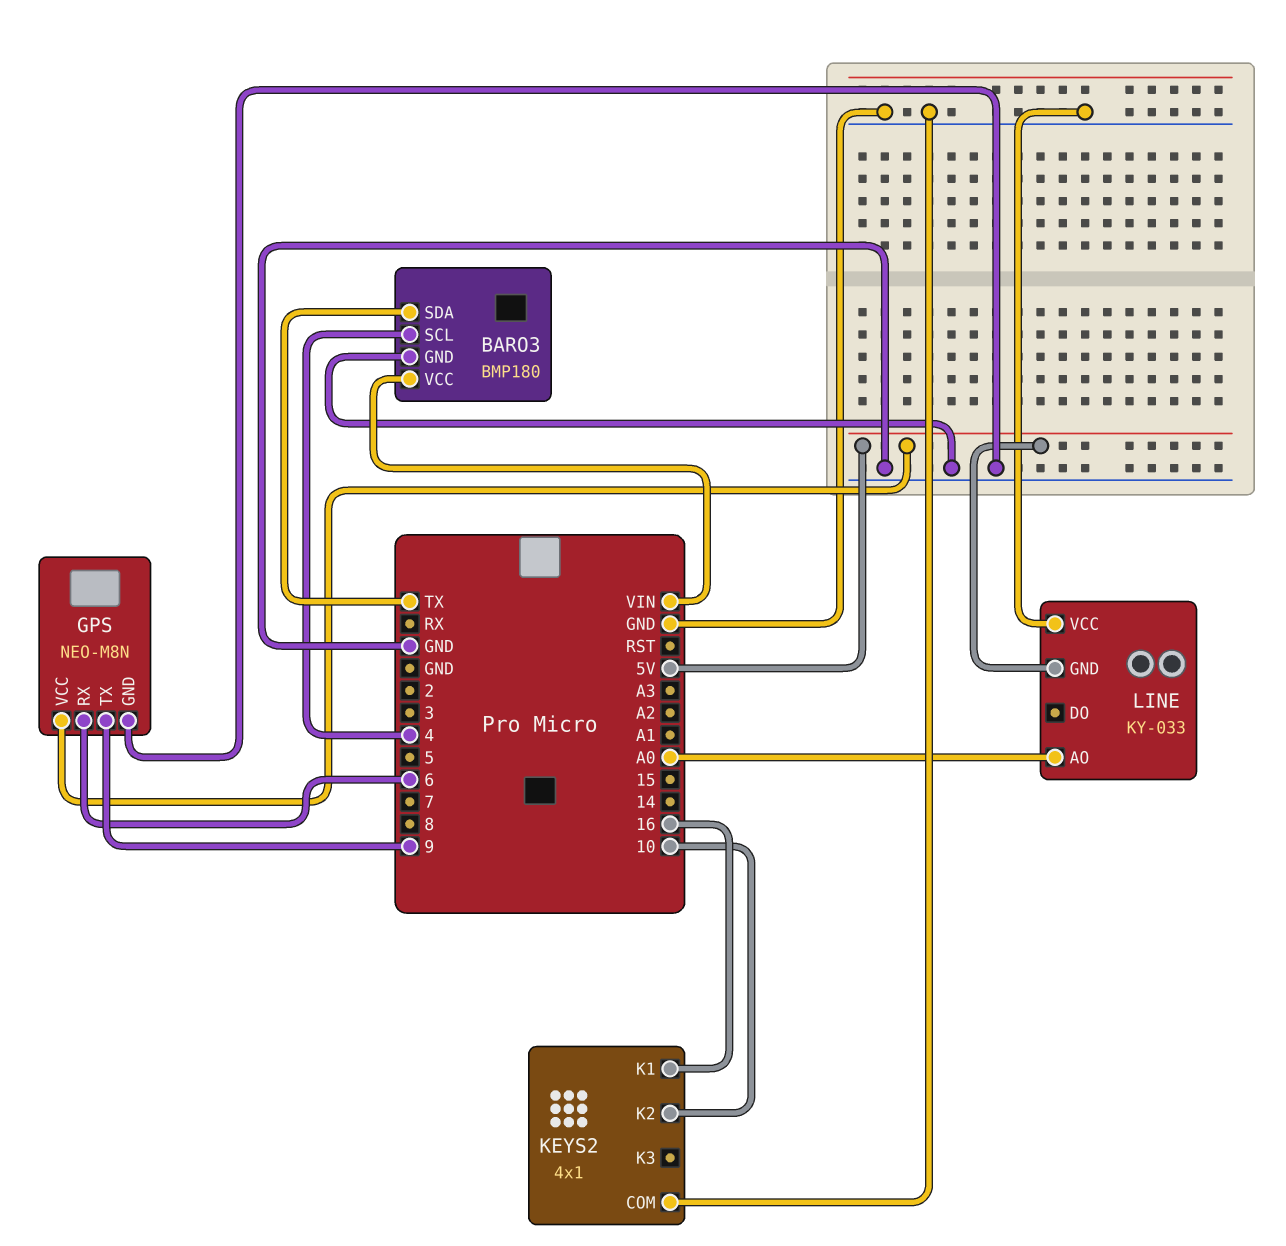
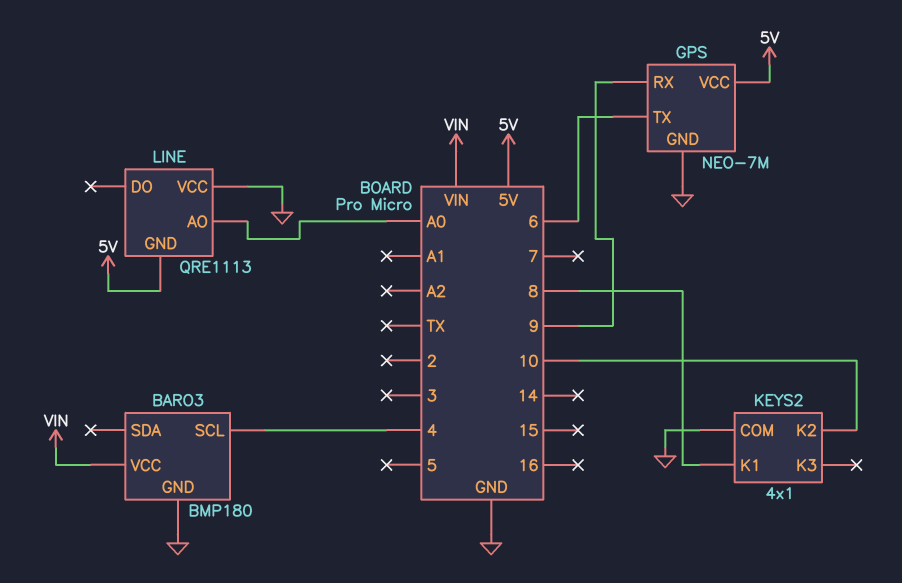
BARO3 pin SDA: TX -> none
GPS: NEO-M8N -> NEO-7M
GPS pin RX: 6 -> 9
GPS pin TX: 9 -> 6
KEYS2 pin K1: 16 -> 8
LINE: KY-033 -> QRE1113

